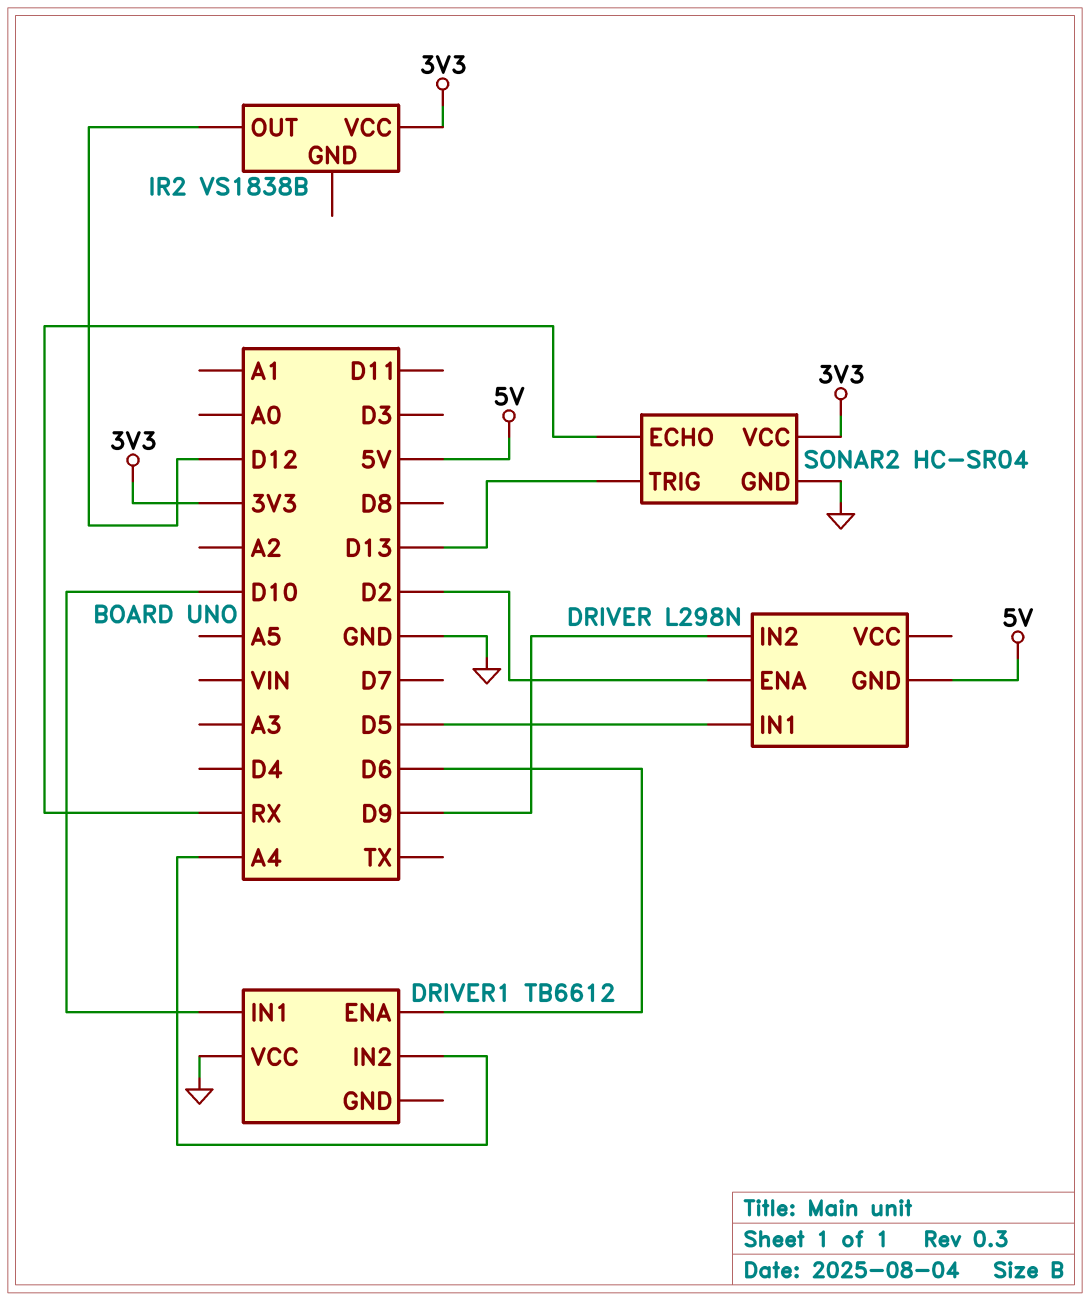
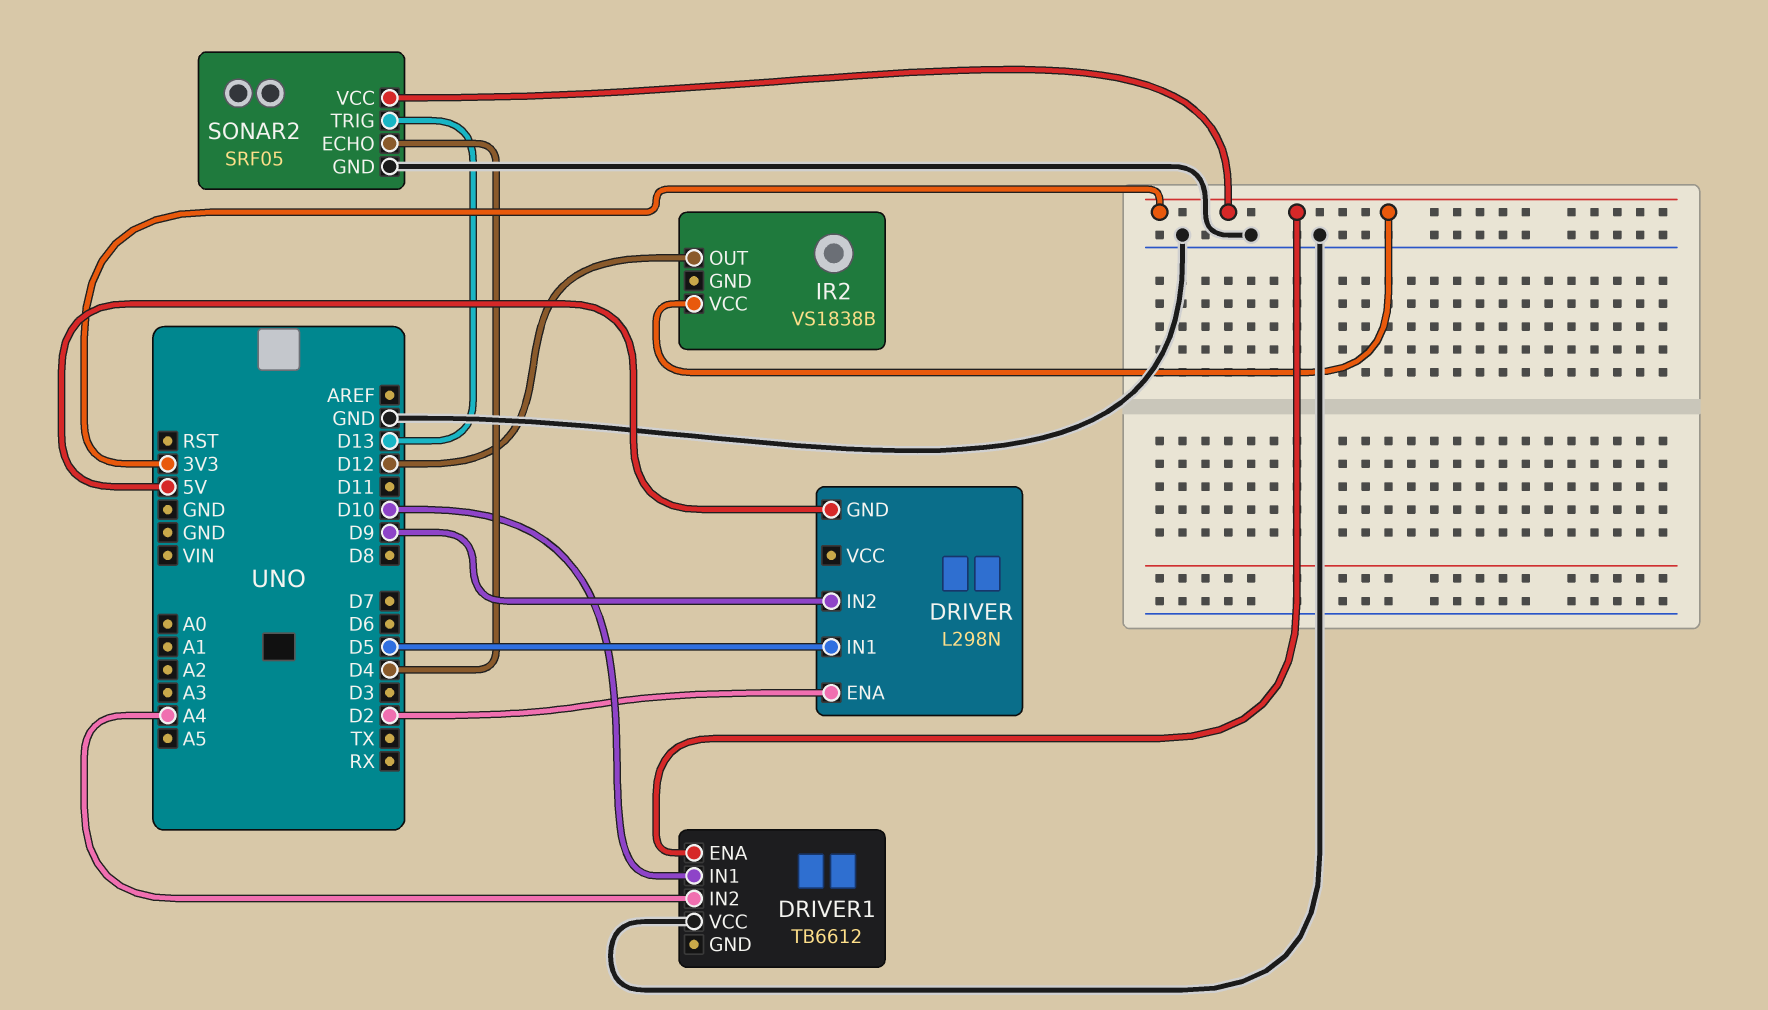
DRIVER1 pin ENA: D6 -> 3V3
SONAR2: HC-SR04 -> SRF05
SONAR2 pin ECHO: RX -> D4

